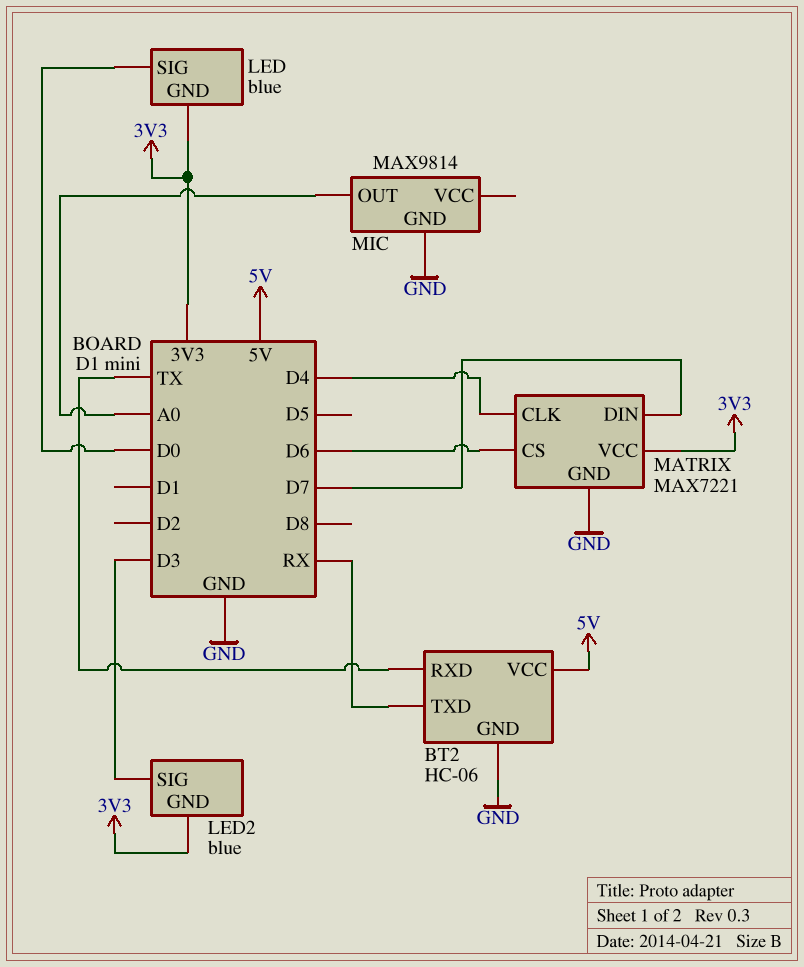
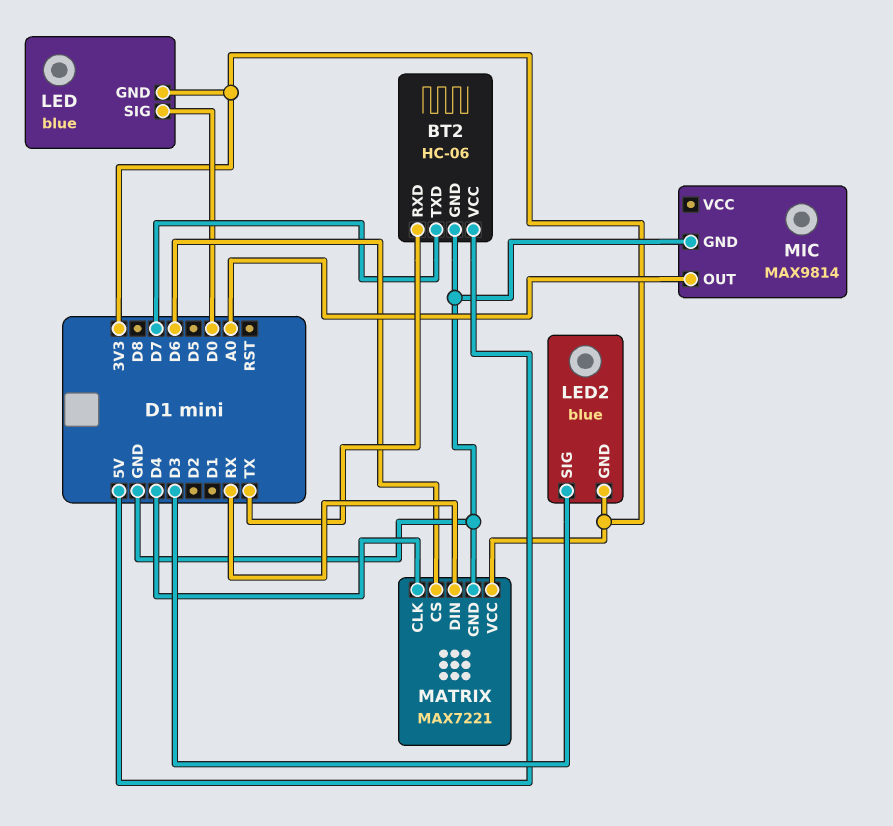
BT2 pin TXD: RX -> D7
MATRIX pin DIN: D7 -> RX

